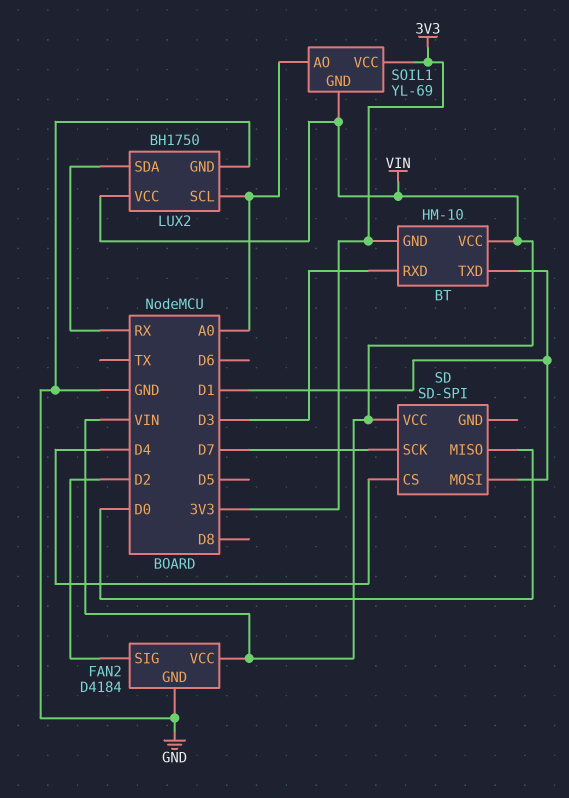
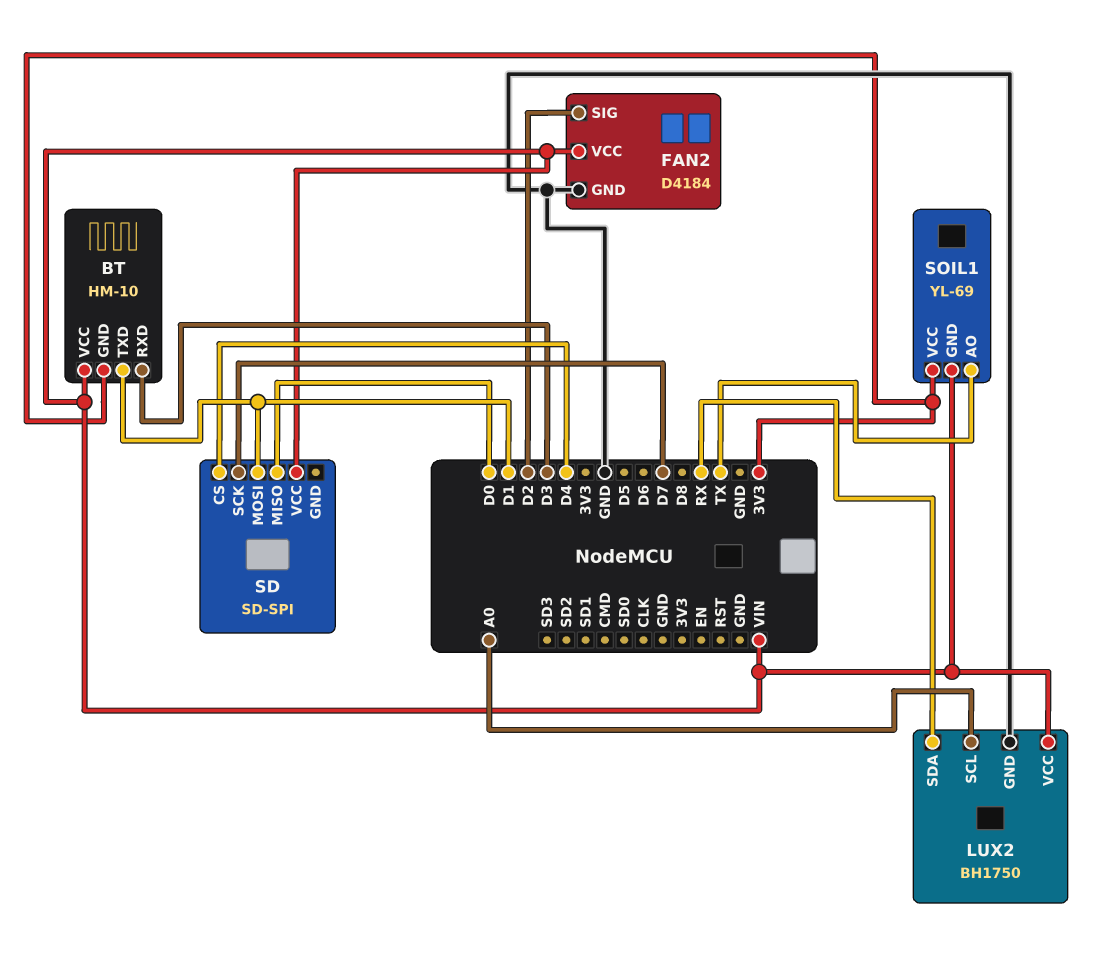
SOIL1 pin AO: A0 -> TX

